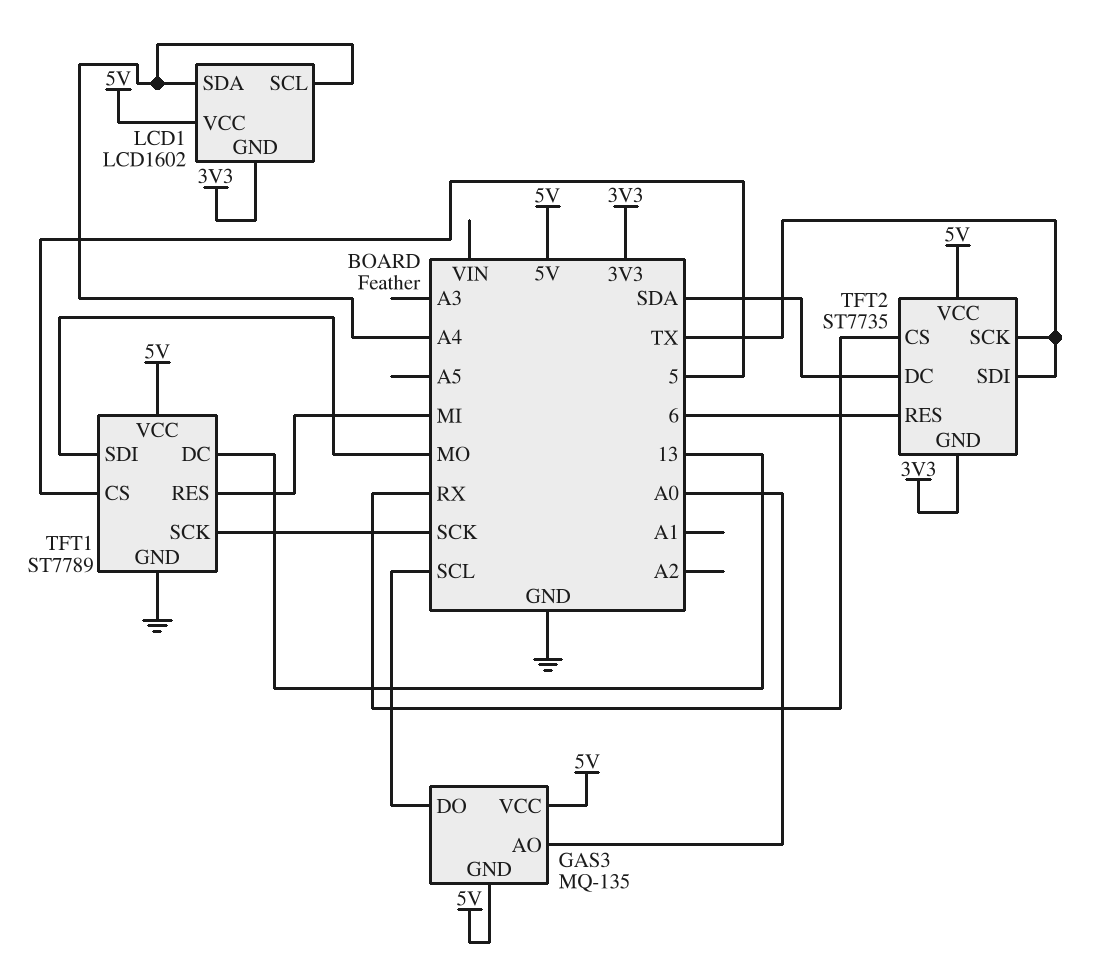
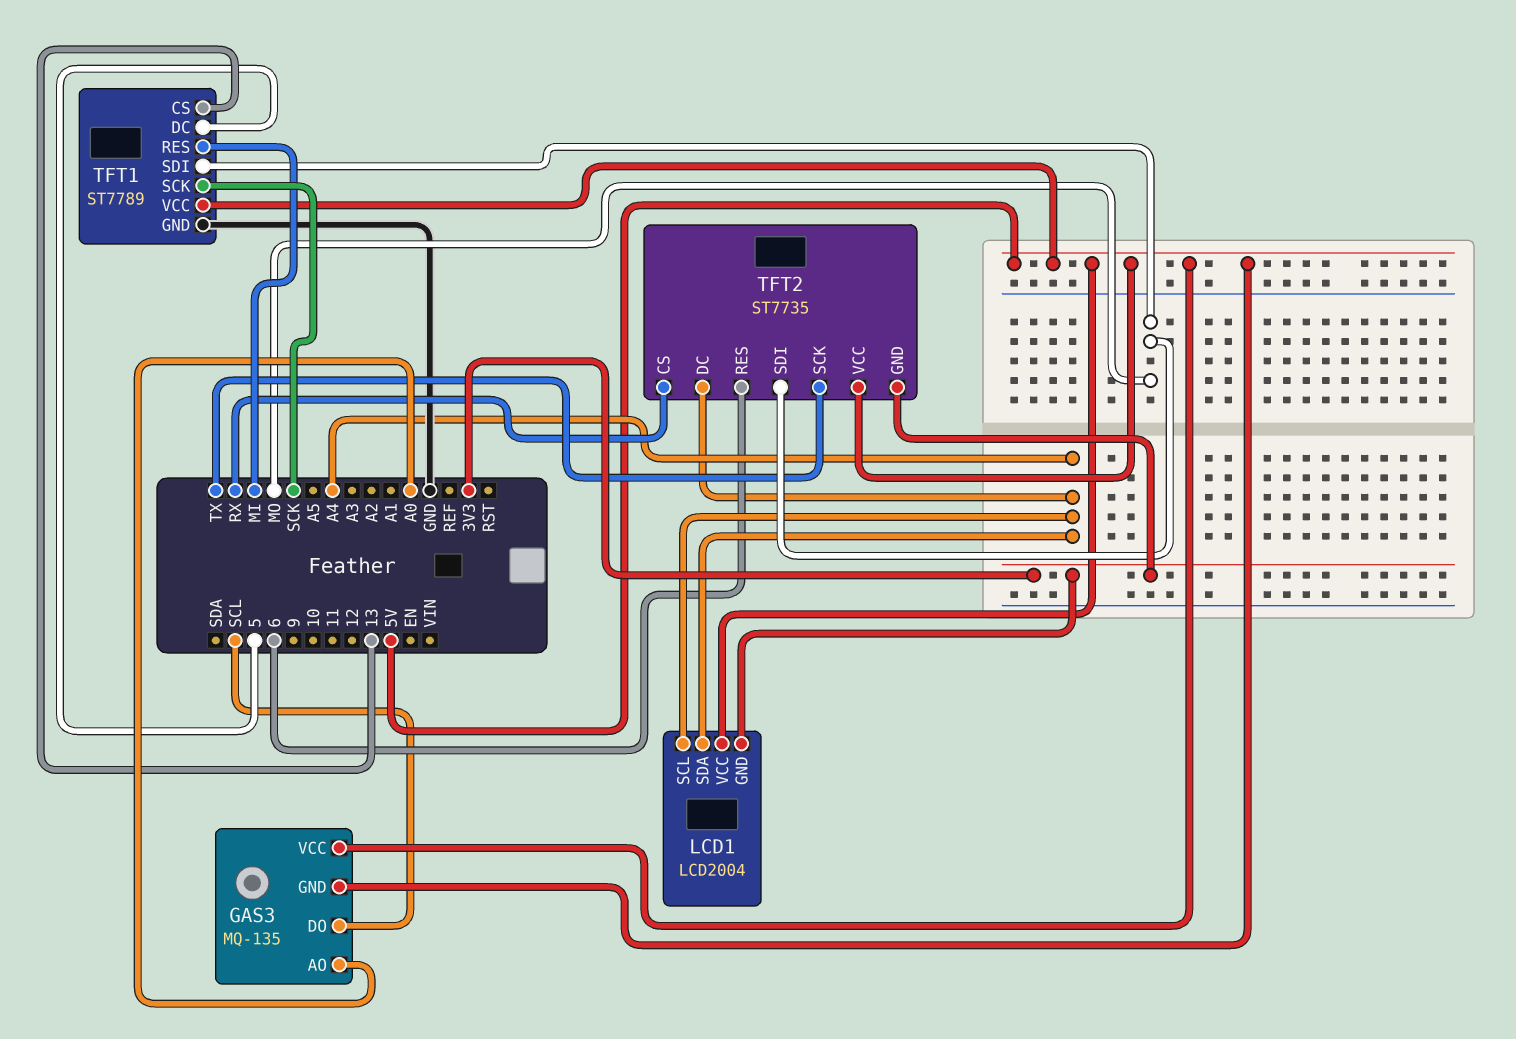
LCD1: LCD1602 -> LCD2004
TFT1 pin CS: 5 -> 13
TFT1 pin DC: 13 -> 5
TFT2 pin DC: SDA -> A4
TFT2 pin SDI: TX -> MO

